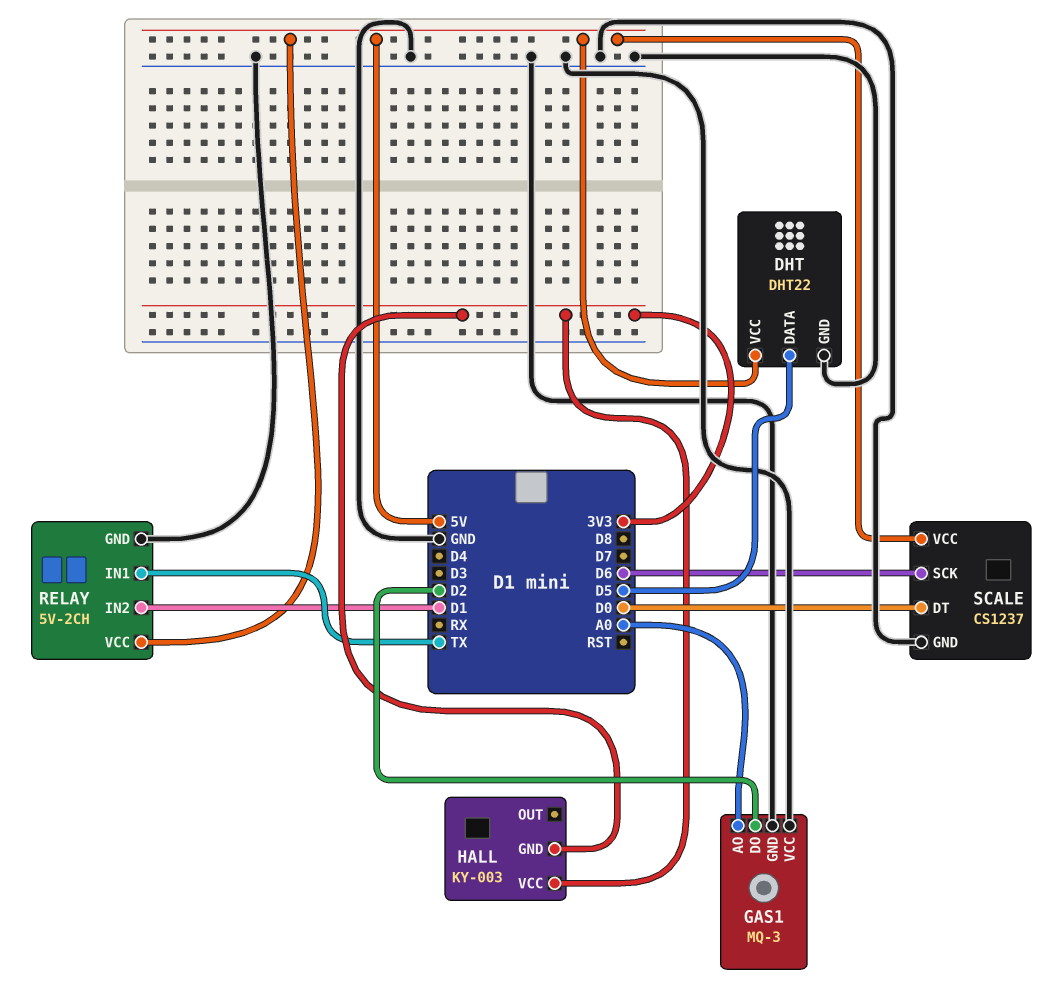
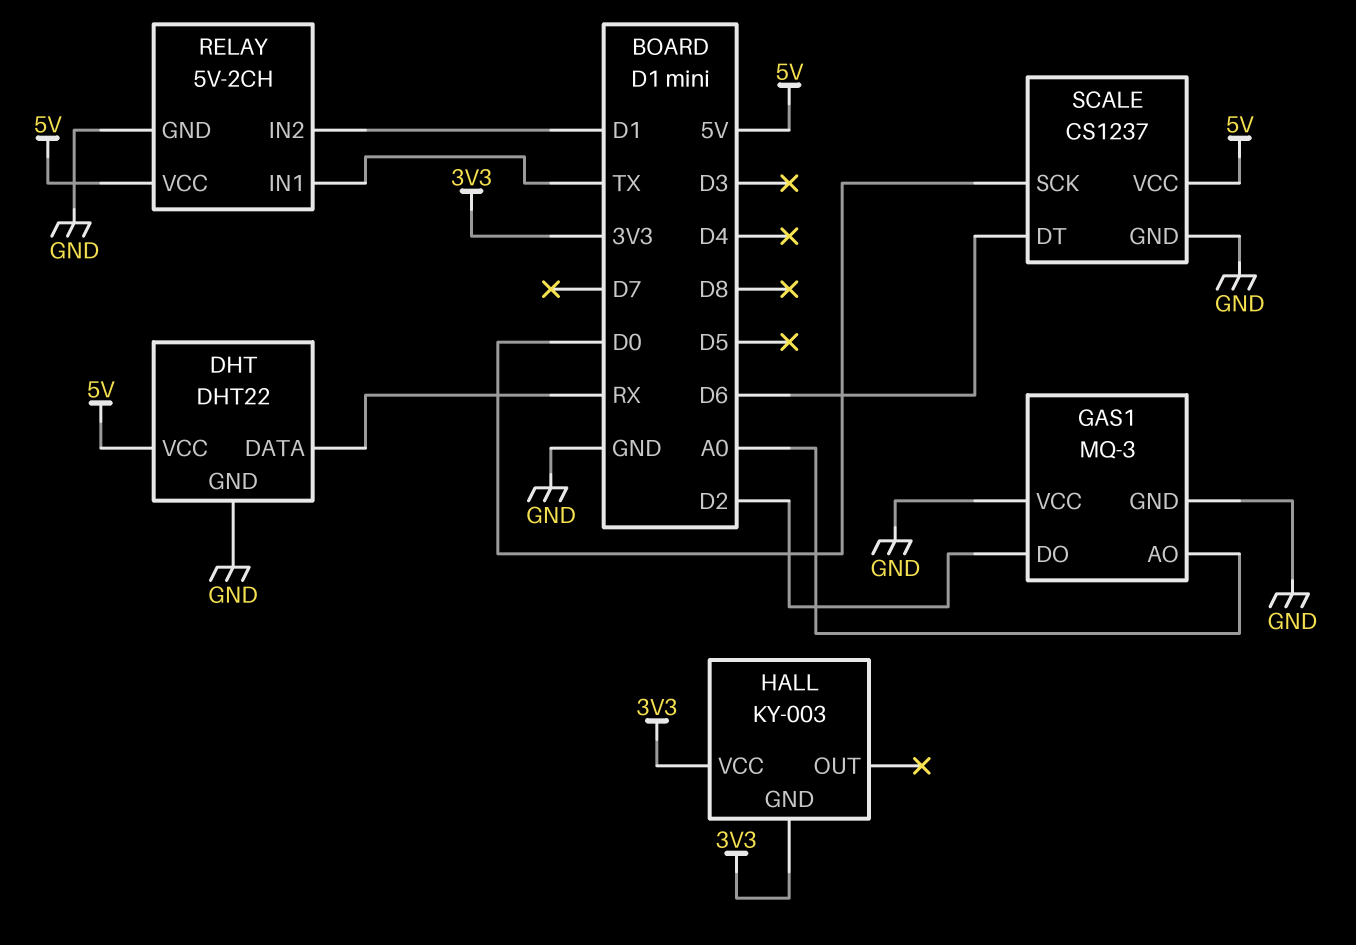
DHT pin DATA: D5 -> RX
SCALE pin DT: D0 -> D6
SCALE pin SCK: D6 -> D0

